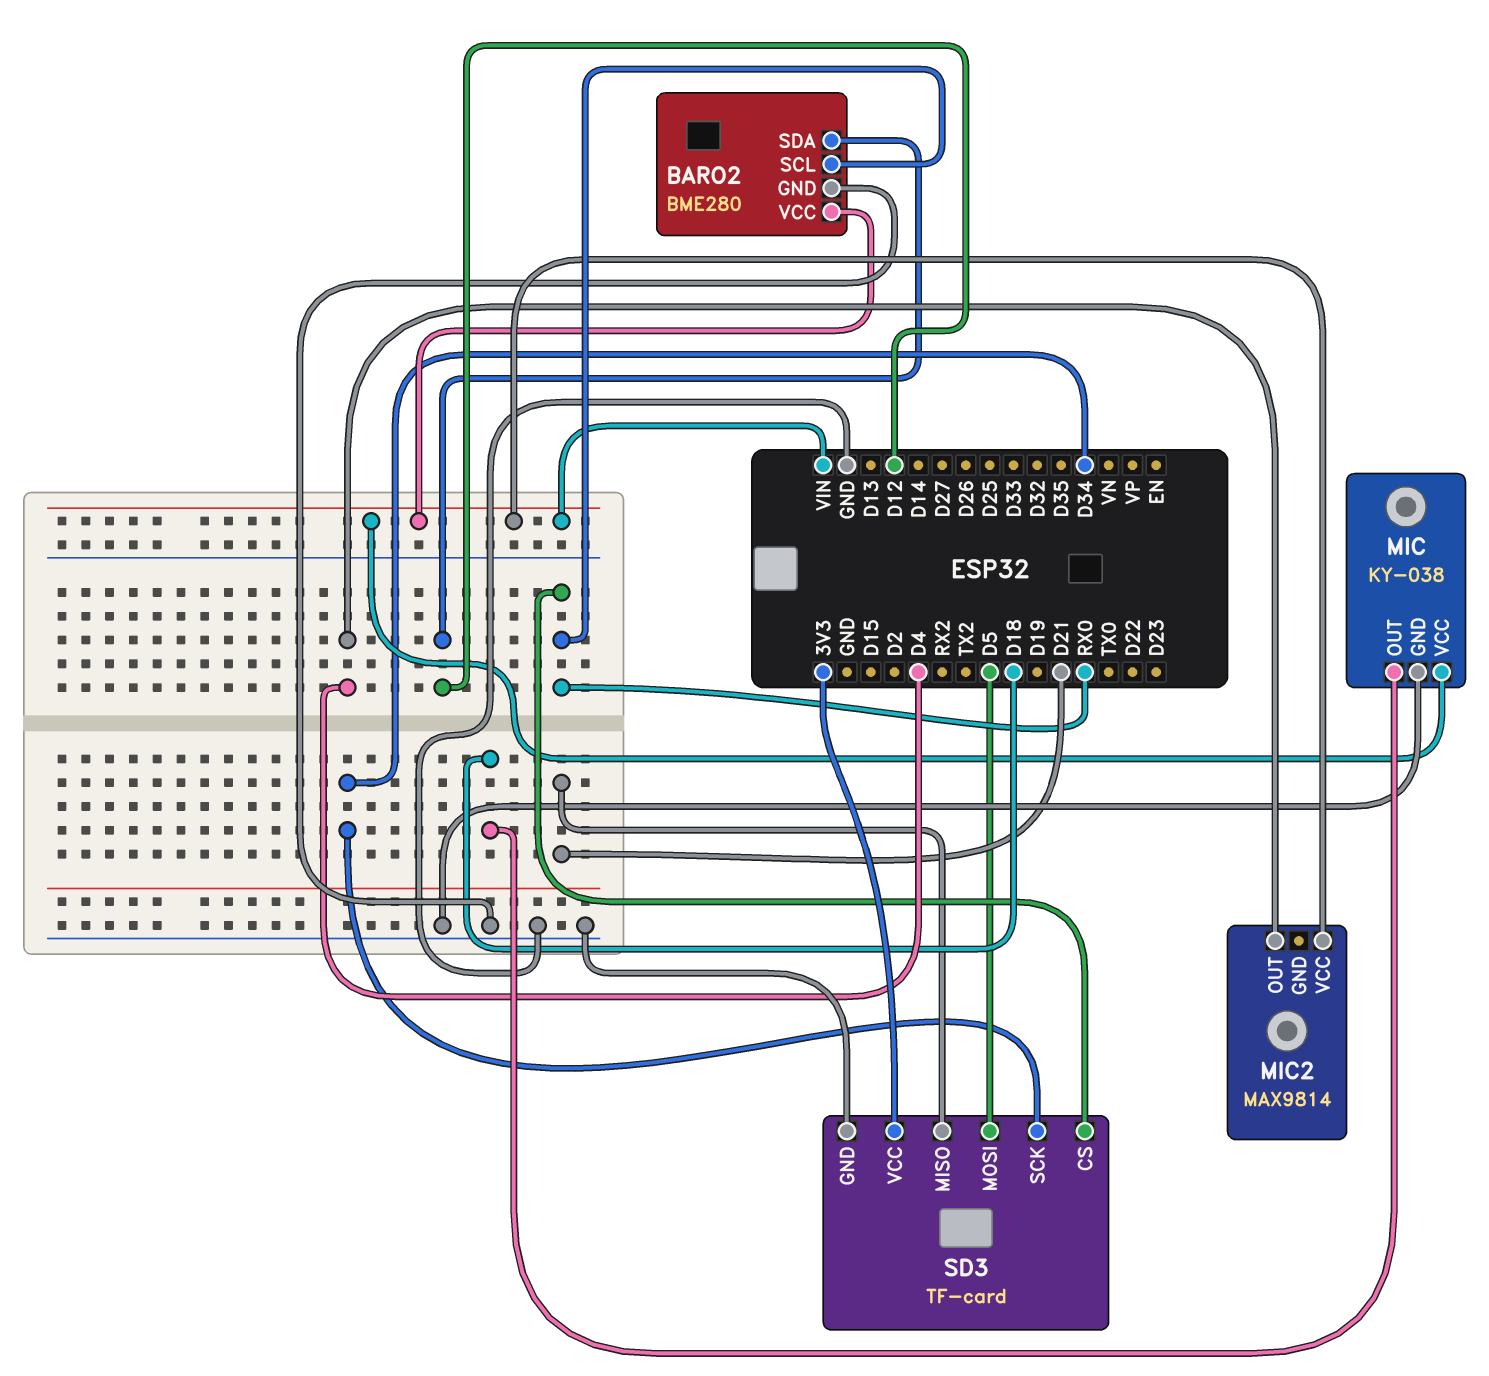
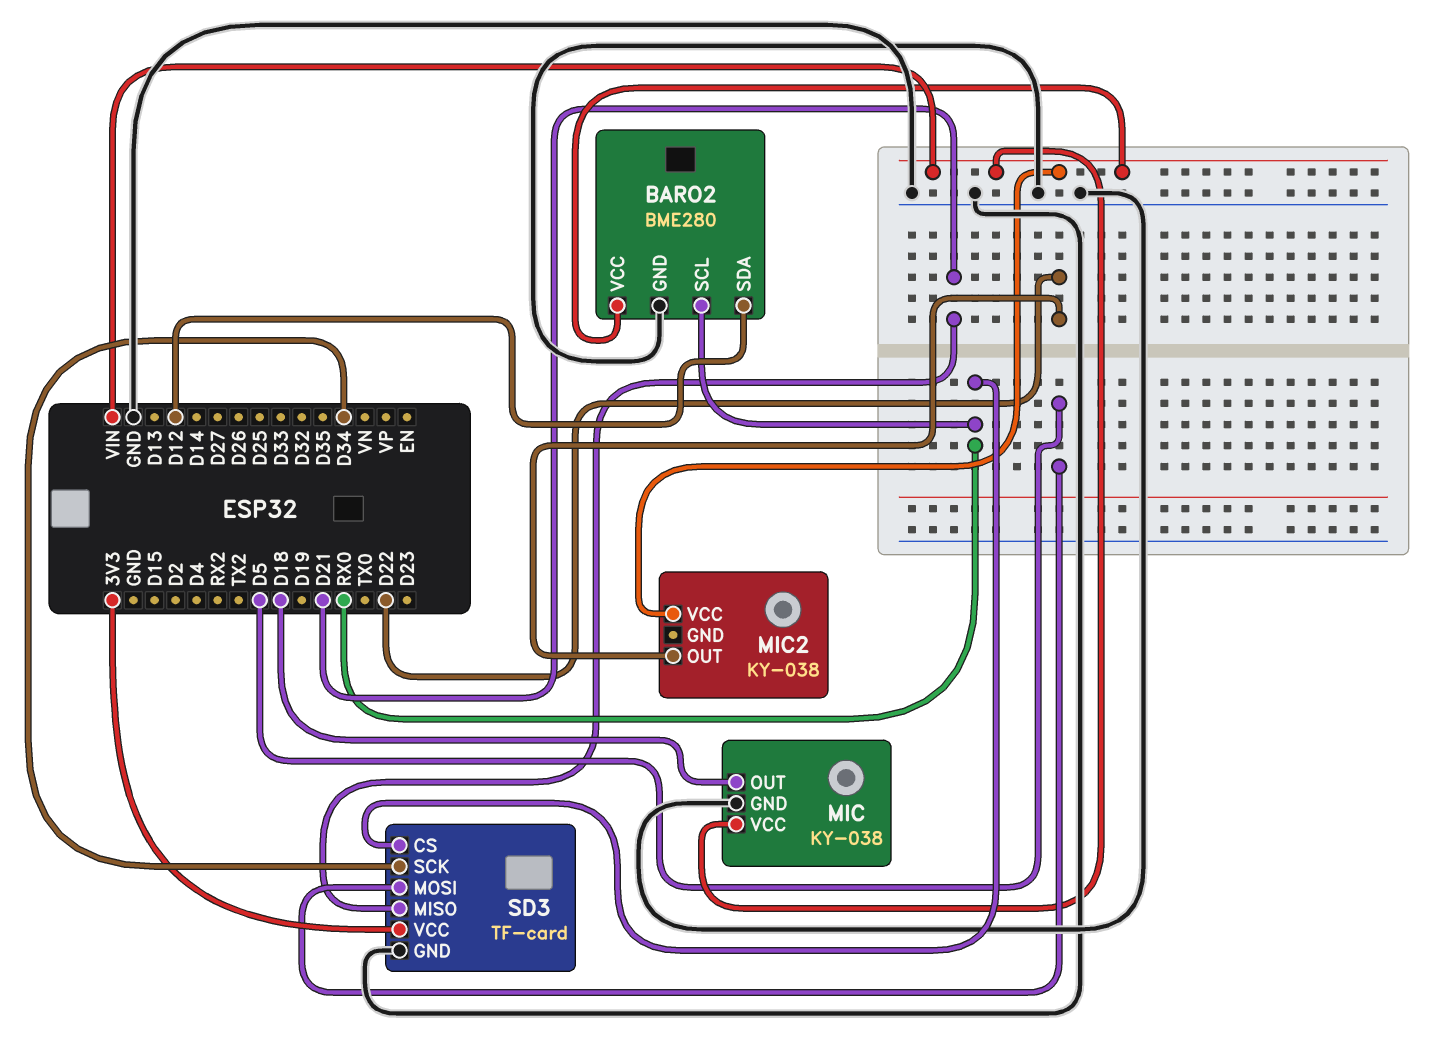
MIC2: MAX9814 -> KY-038
MIC2 pin OUT: D4 -> D22

